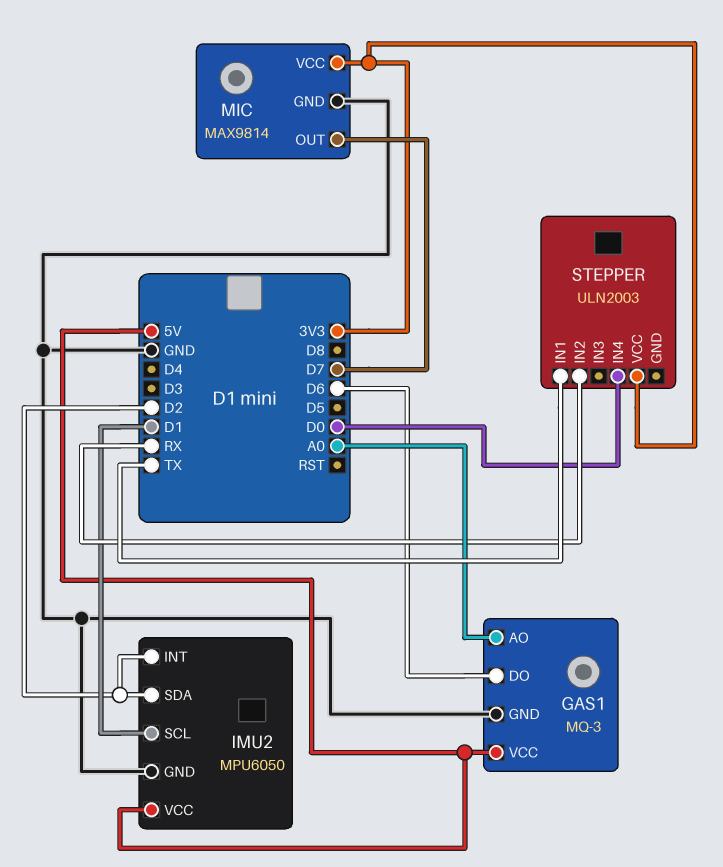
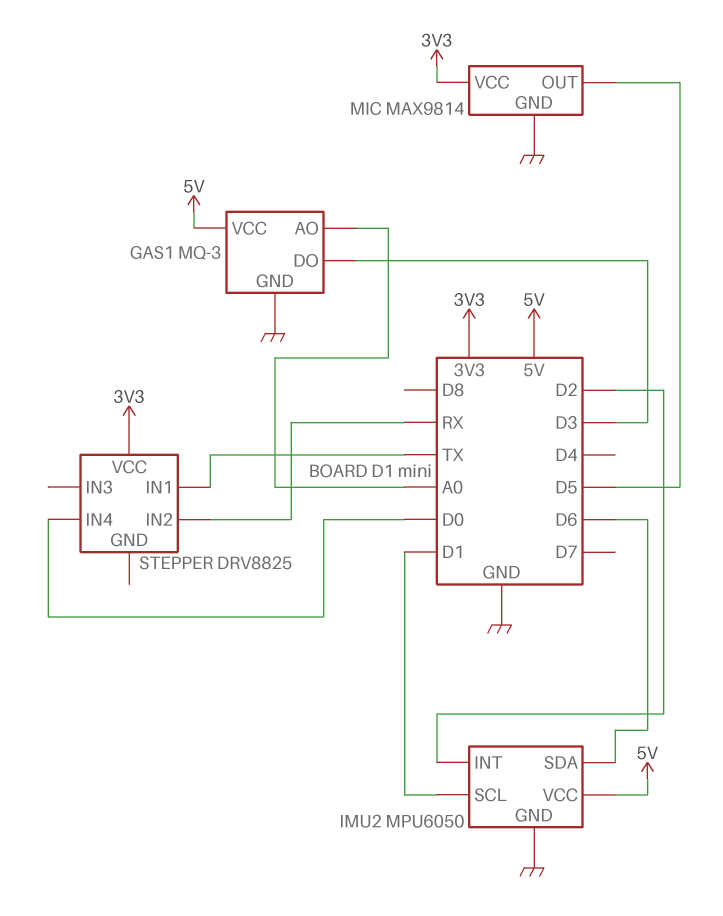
GAS1 pin DO: D6 -> D3
IMU2 pin SDA: D2 -> D6
MIC pin OUT: D7 -> D5
STEPPER: ULN2003 -> DRV8825

